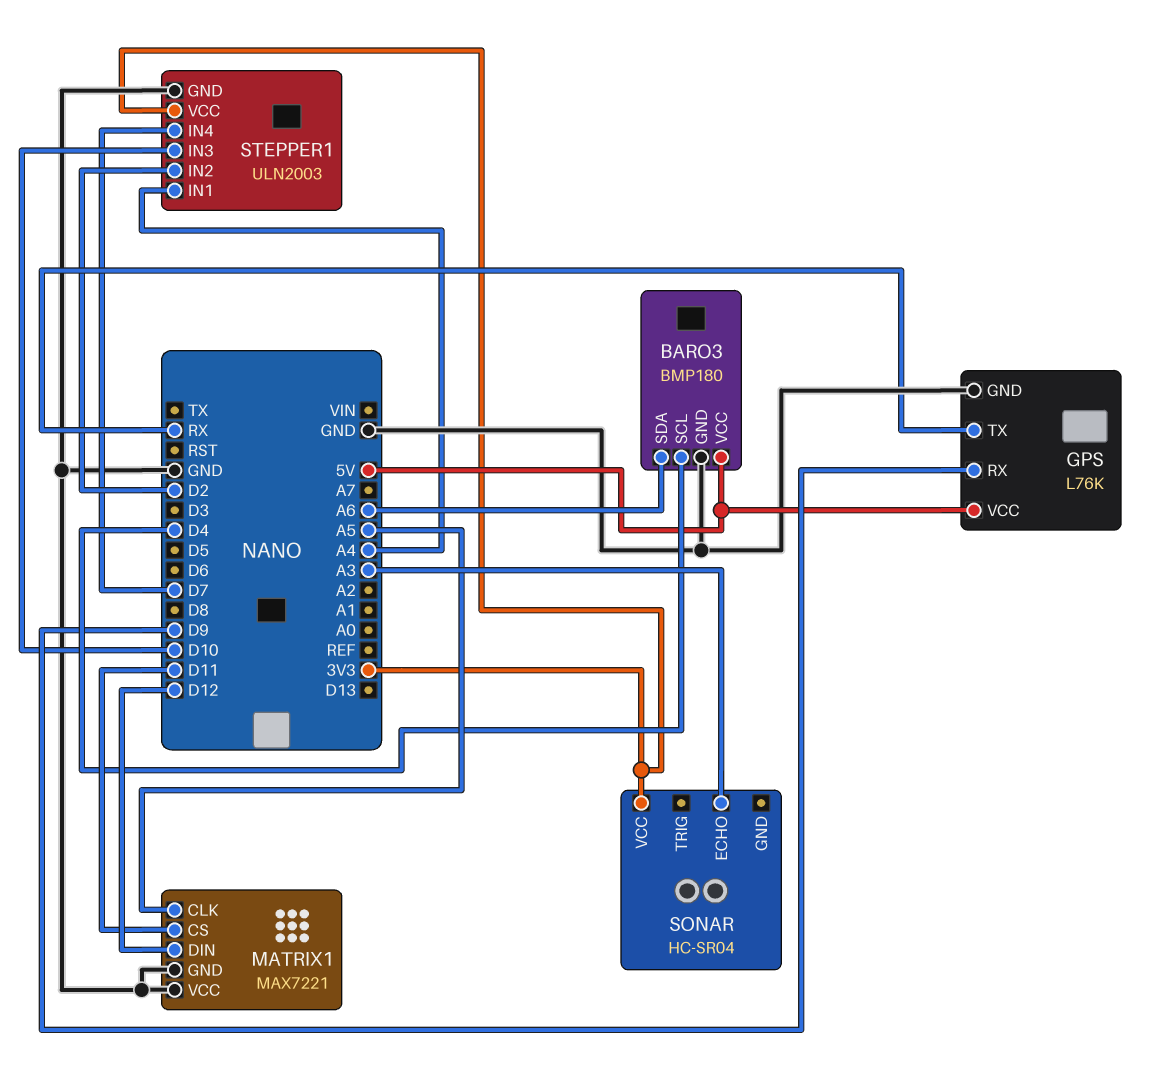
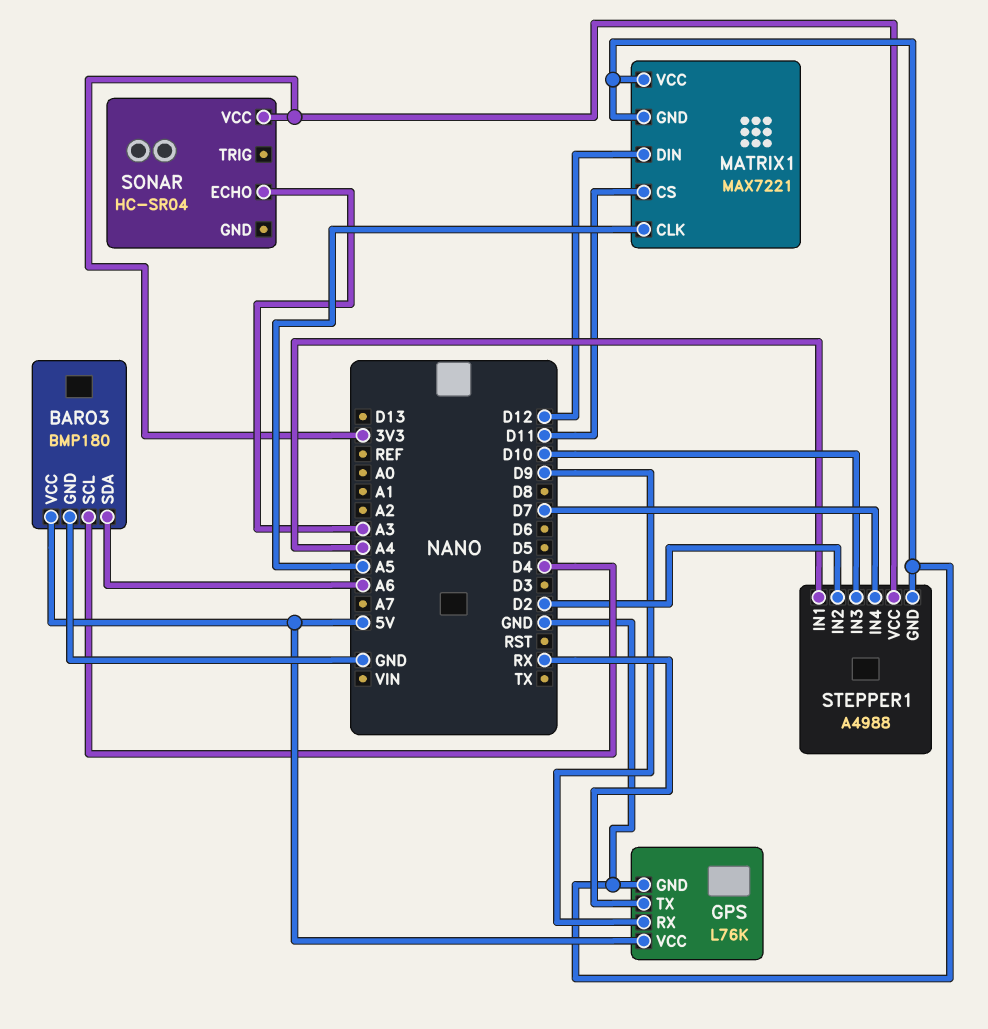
STEPPER1: ULN2003 -> A4988

